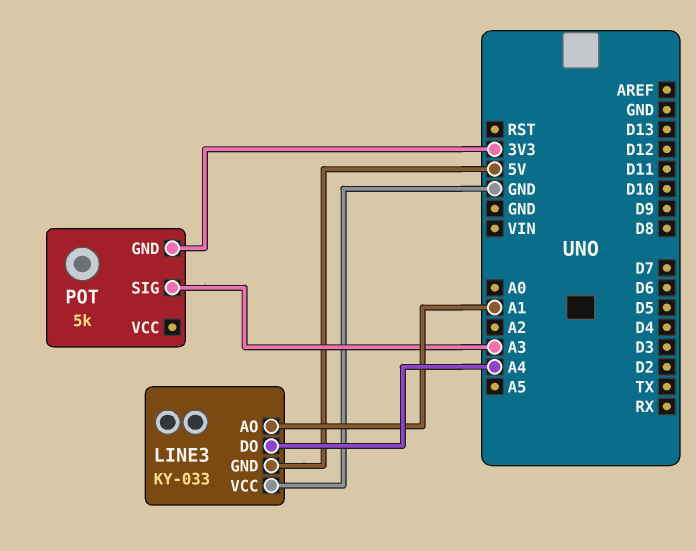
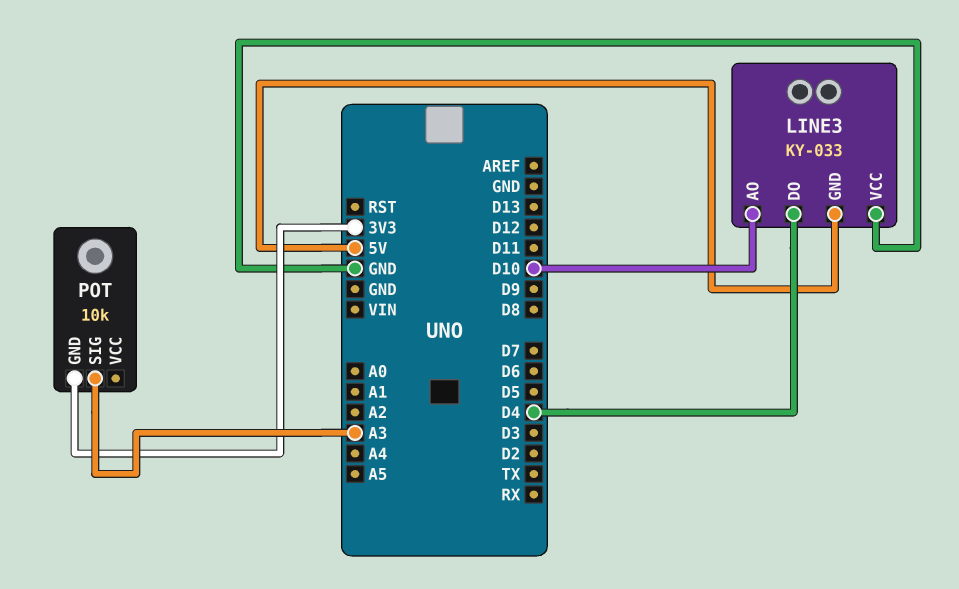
LINE3 pin AO: A1 -> D10
LINE3 pin DO: A4 -> D4
POT: 5k -> 10k

